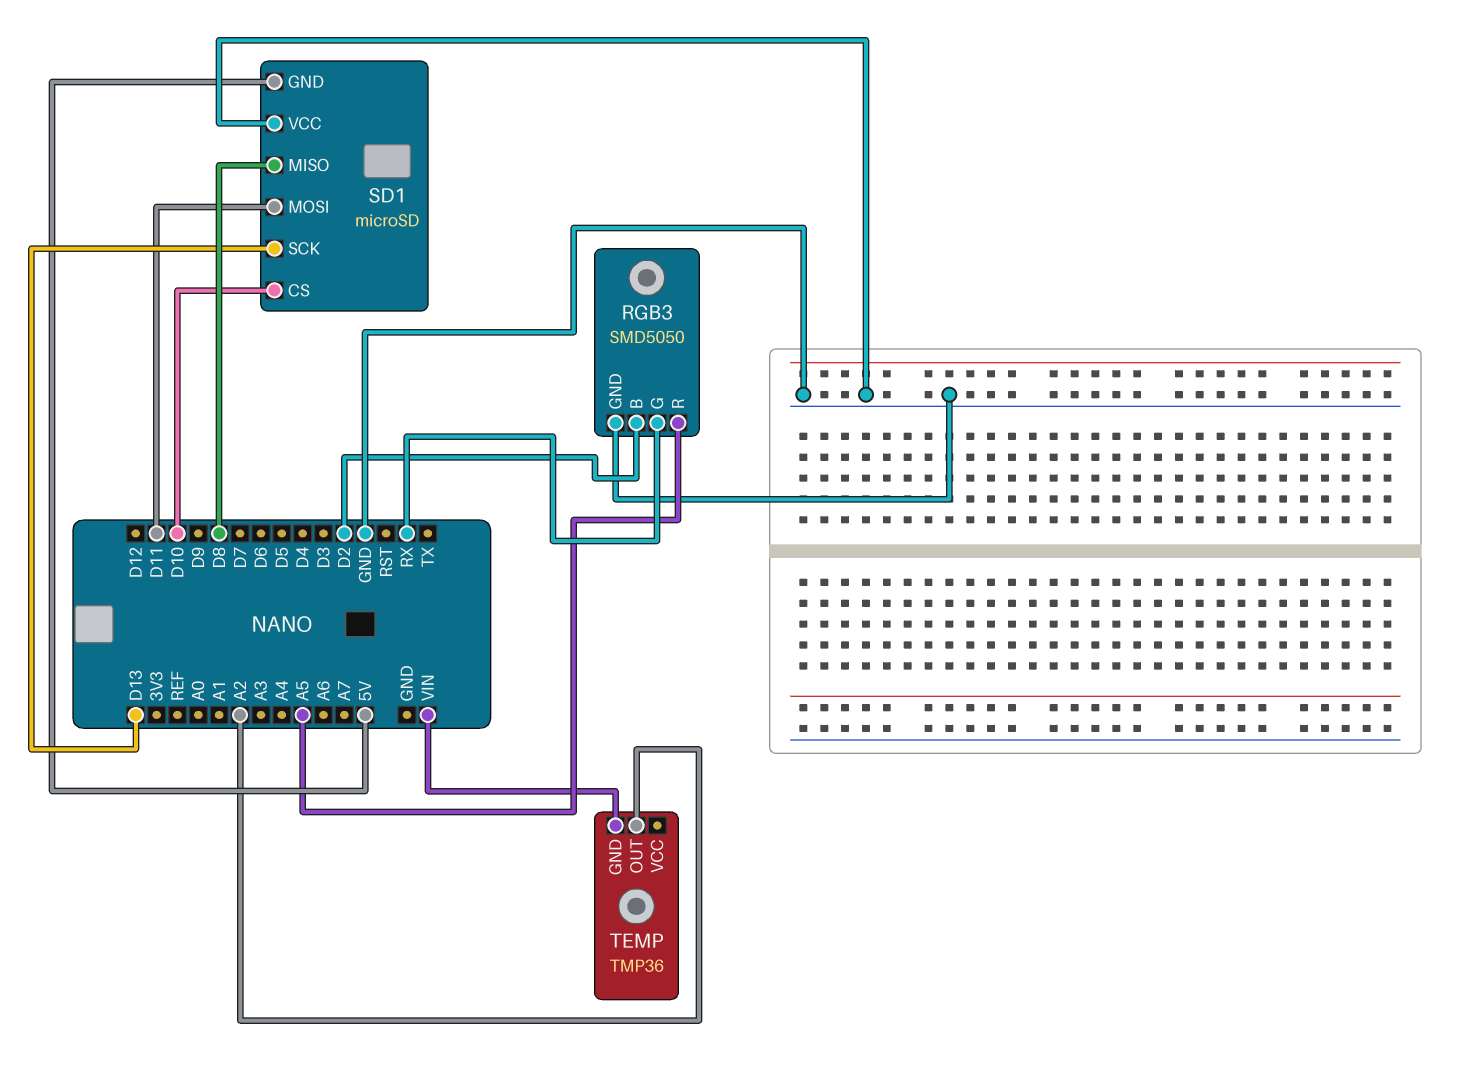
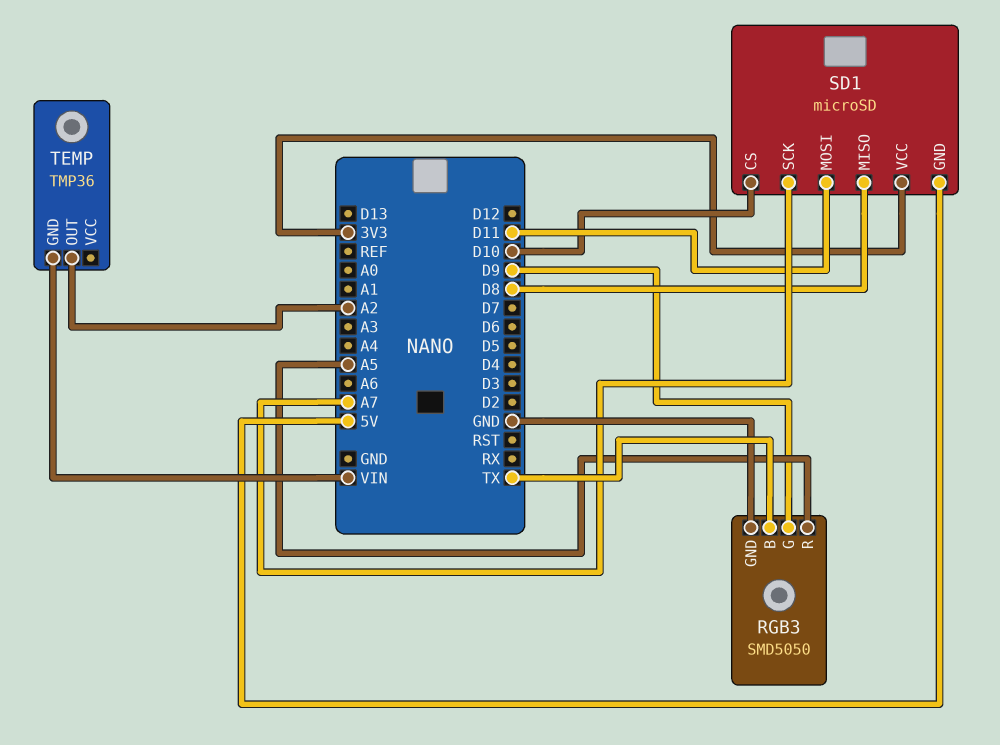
RGB3 pin B: D2 -> TX
RGB3 pin G: RX -> D9
SD1 pin SCK: D13 -> A7
SD1 pin VCC: GND -> 3V3

